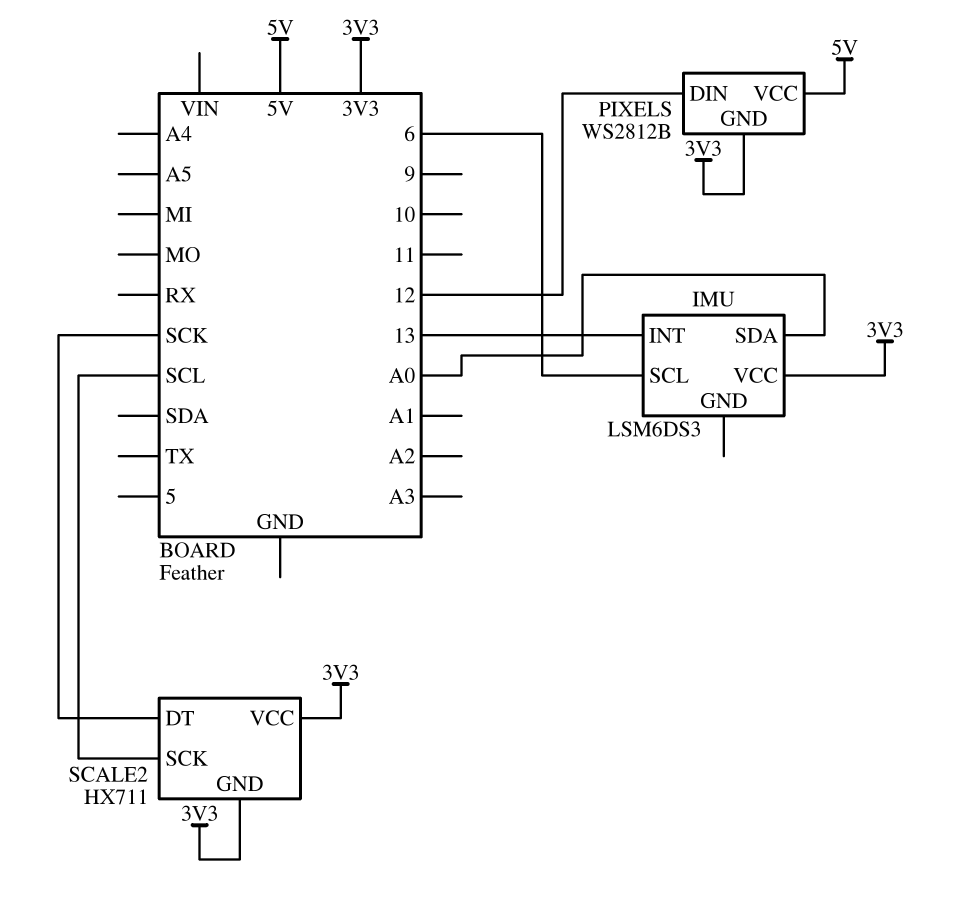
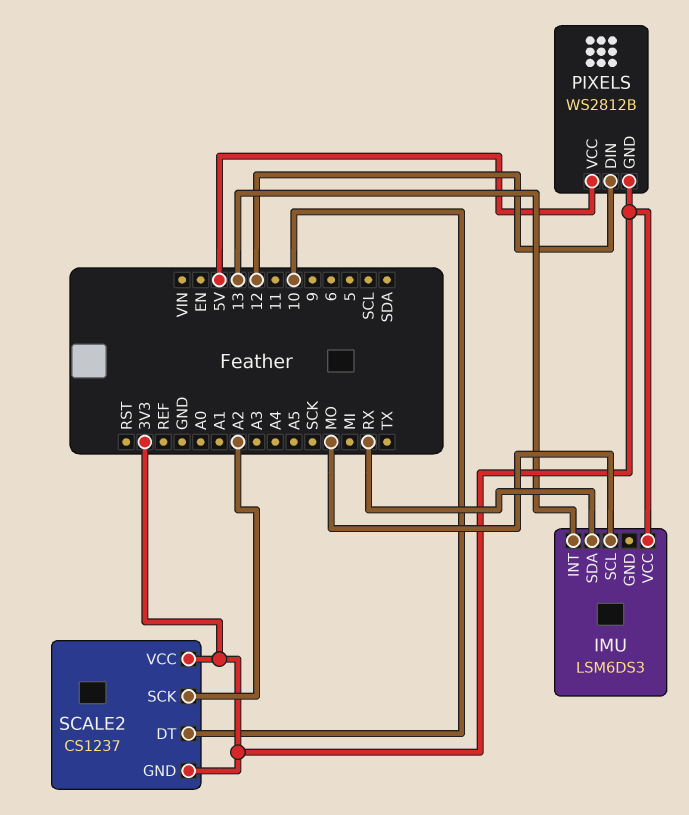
IMU pin SCL: 6 -> MO
IMU pin SDA: A0 -> RX
SCALE2: HX711 -> CS1237
SCALE2 pin DT: SCK -> 10
SCALE2 pin SCK: SCL -> A2

